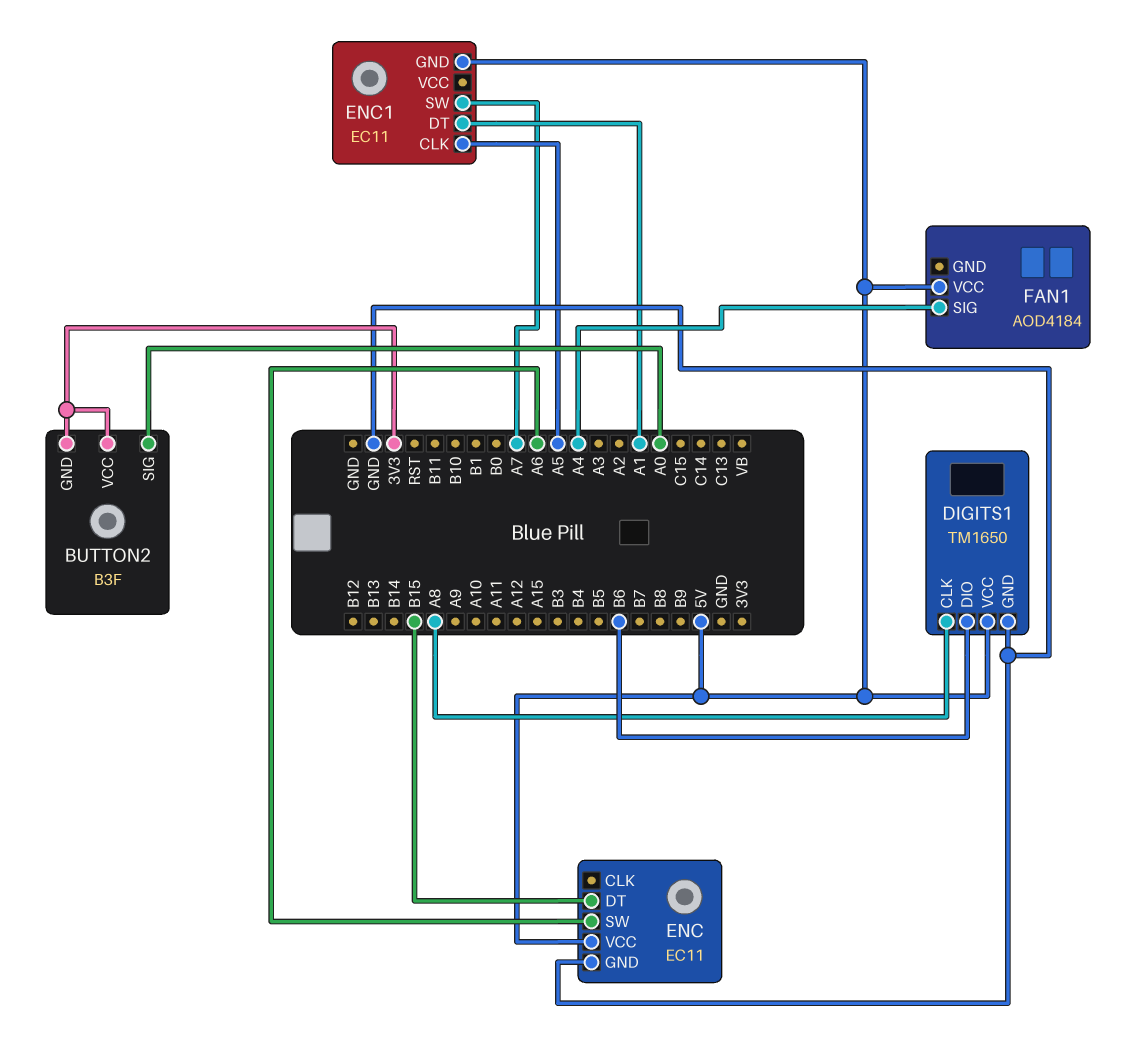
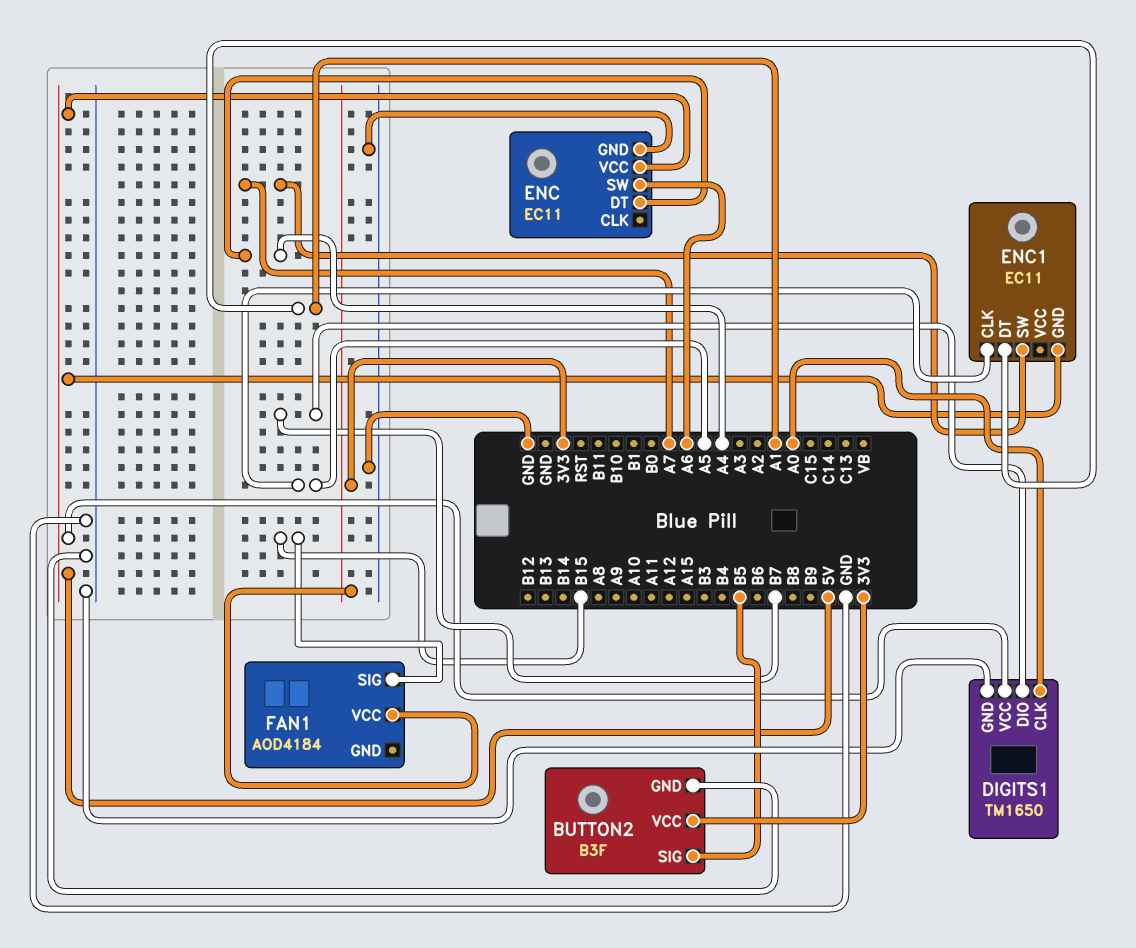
BUTTON2 pin GND: 3V3 -> GND
BUTTON2 pin SIG: A0 -> B5
DIGITS1 pin CLK: A8 -> A0
DIGITS1 pin DIO: B6 -> B7
ENC pin DT: B15 -> A4
FAN1 pin SIG: A4 -> B15
FAN1 pin VCC: 5V -> 3V3

